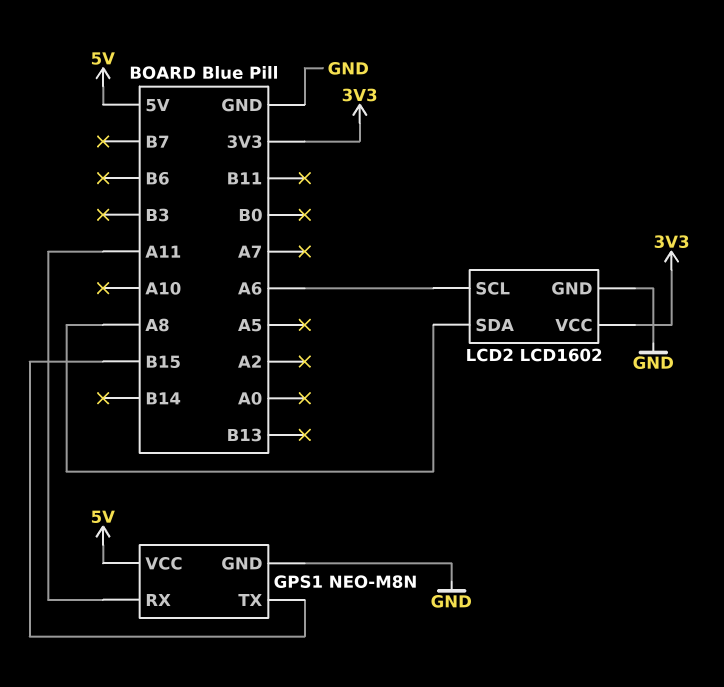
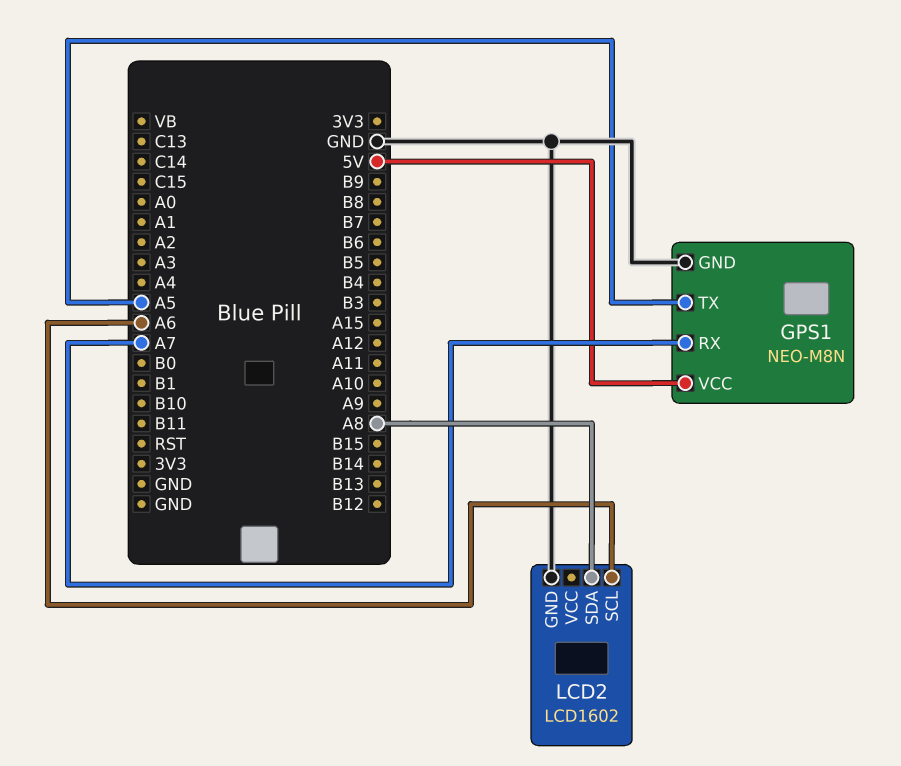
GPS1 pin RX: A11 -> A7
GPS1 pin TX: B15 -> A5
LCD2 pin VCC: 3V3 -> none

